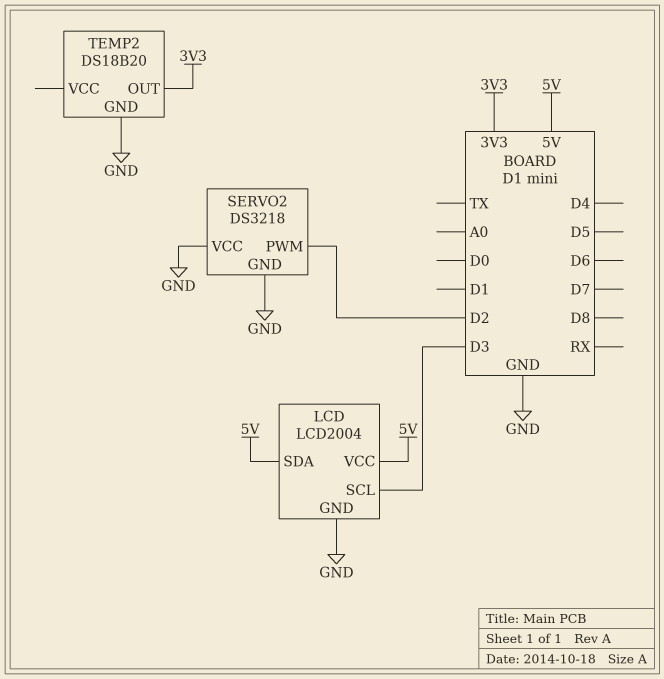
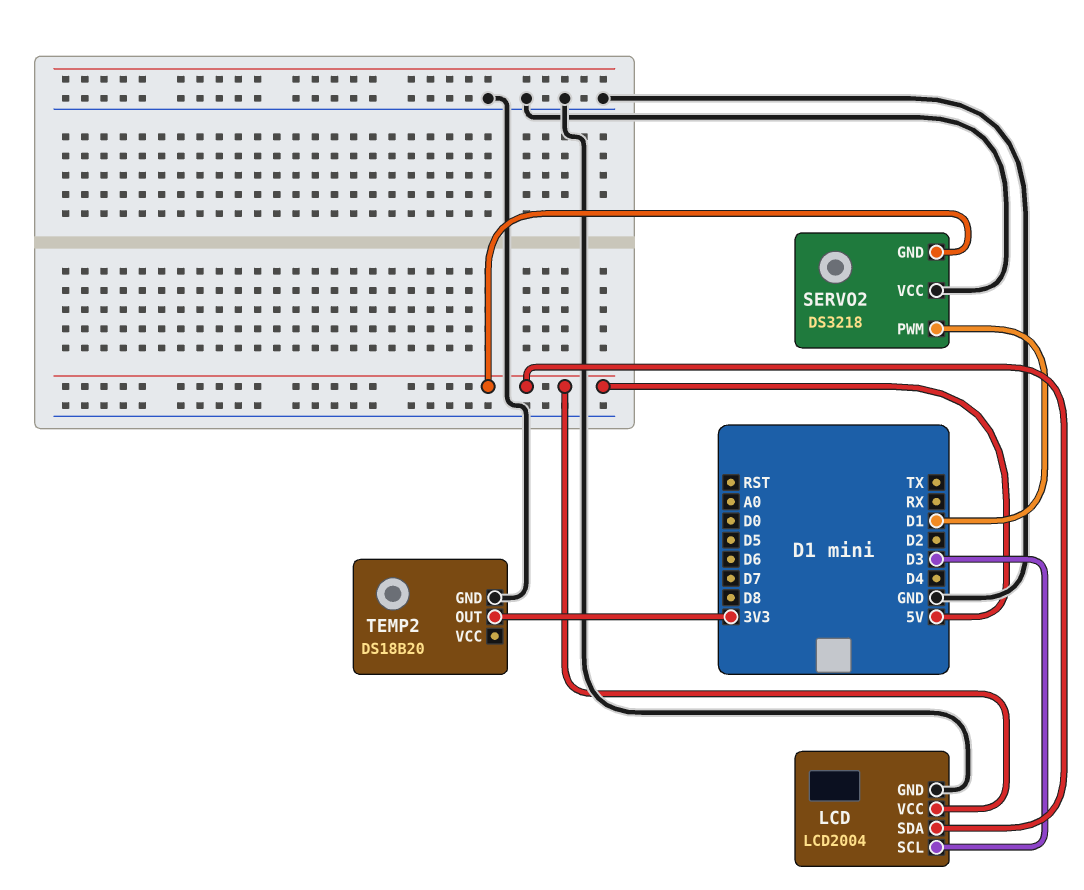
SERVO2 pin GND: GND -> 5V
SERVO2 pin PWM: D2 -> D1

